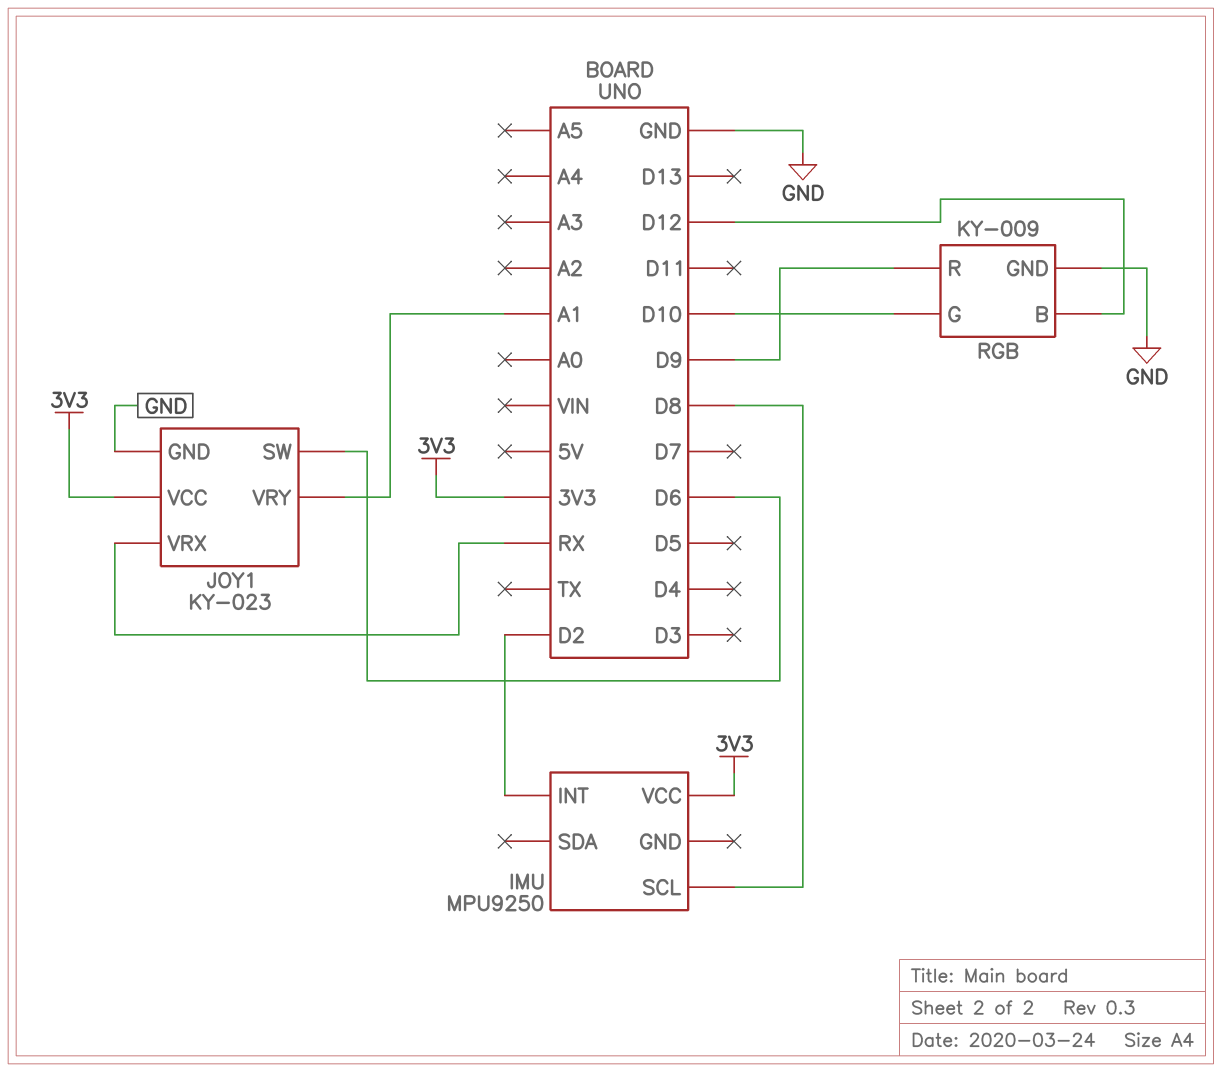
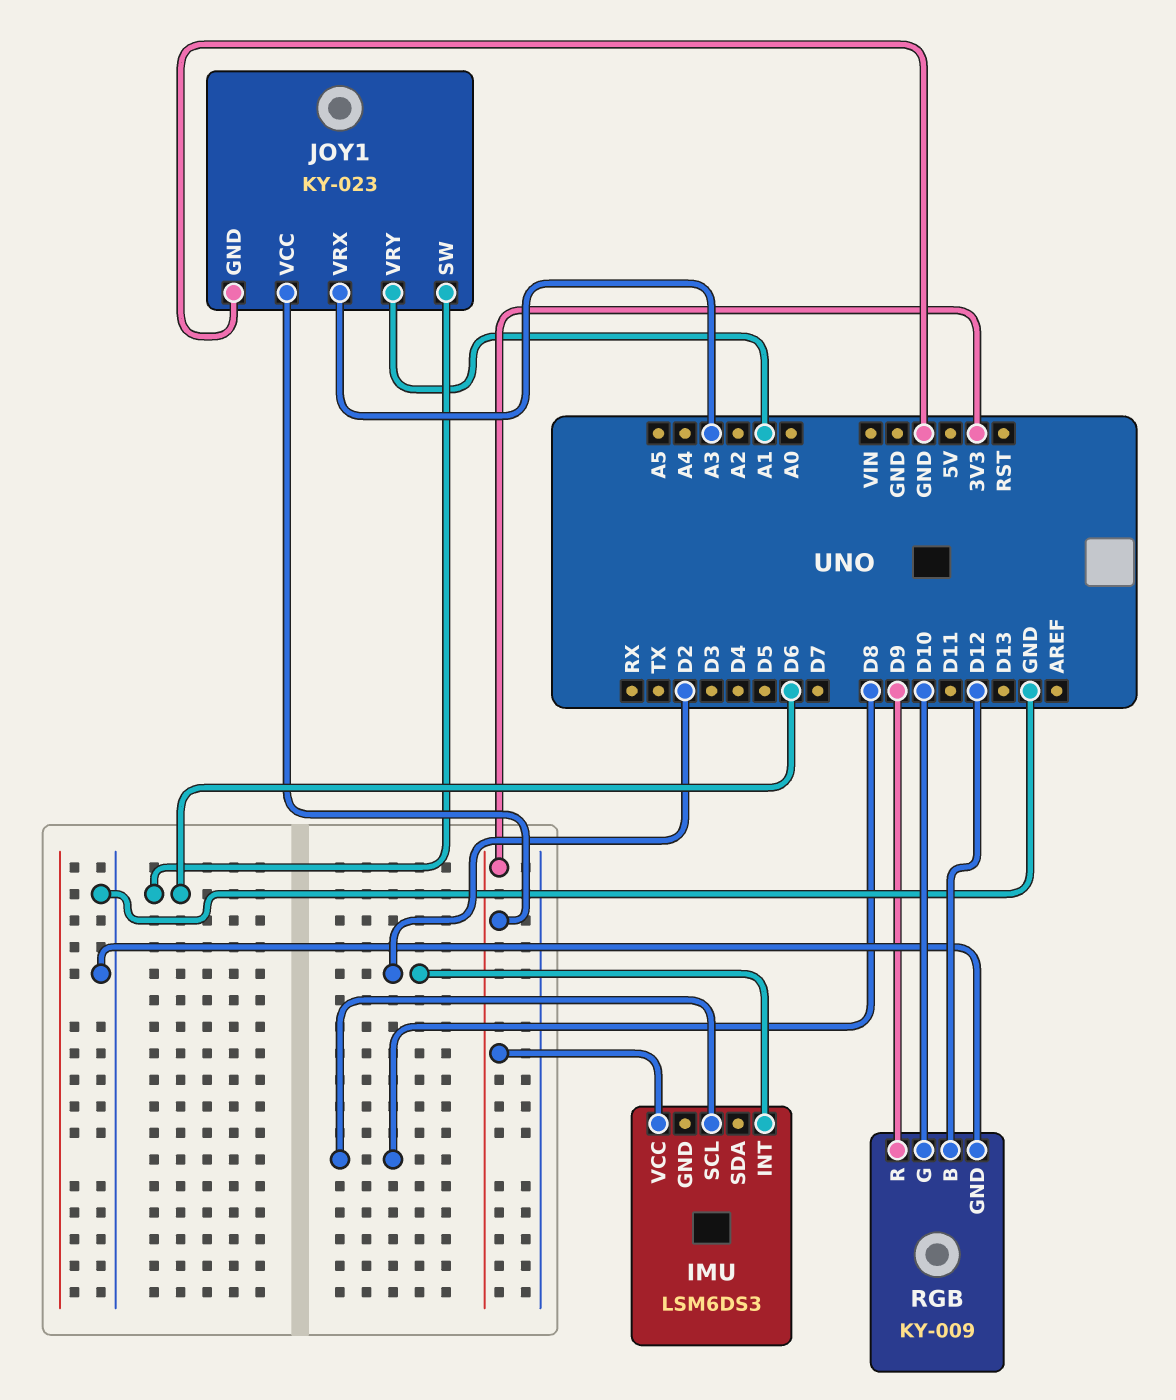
IMU: MPU9250 -> LSM6DS3
JOY1 pin VRX: RX -> A3

